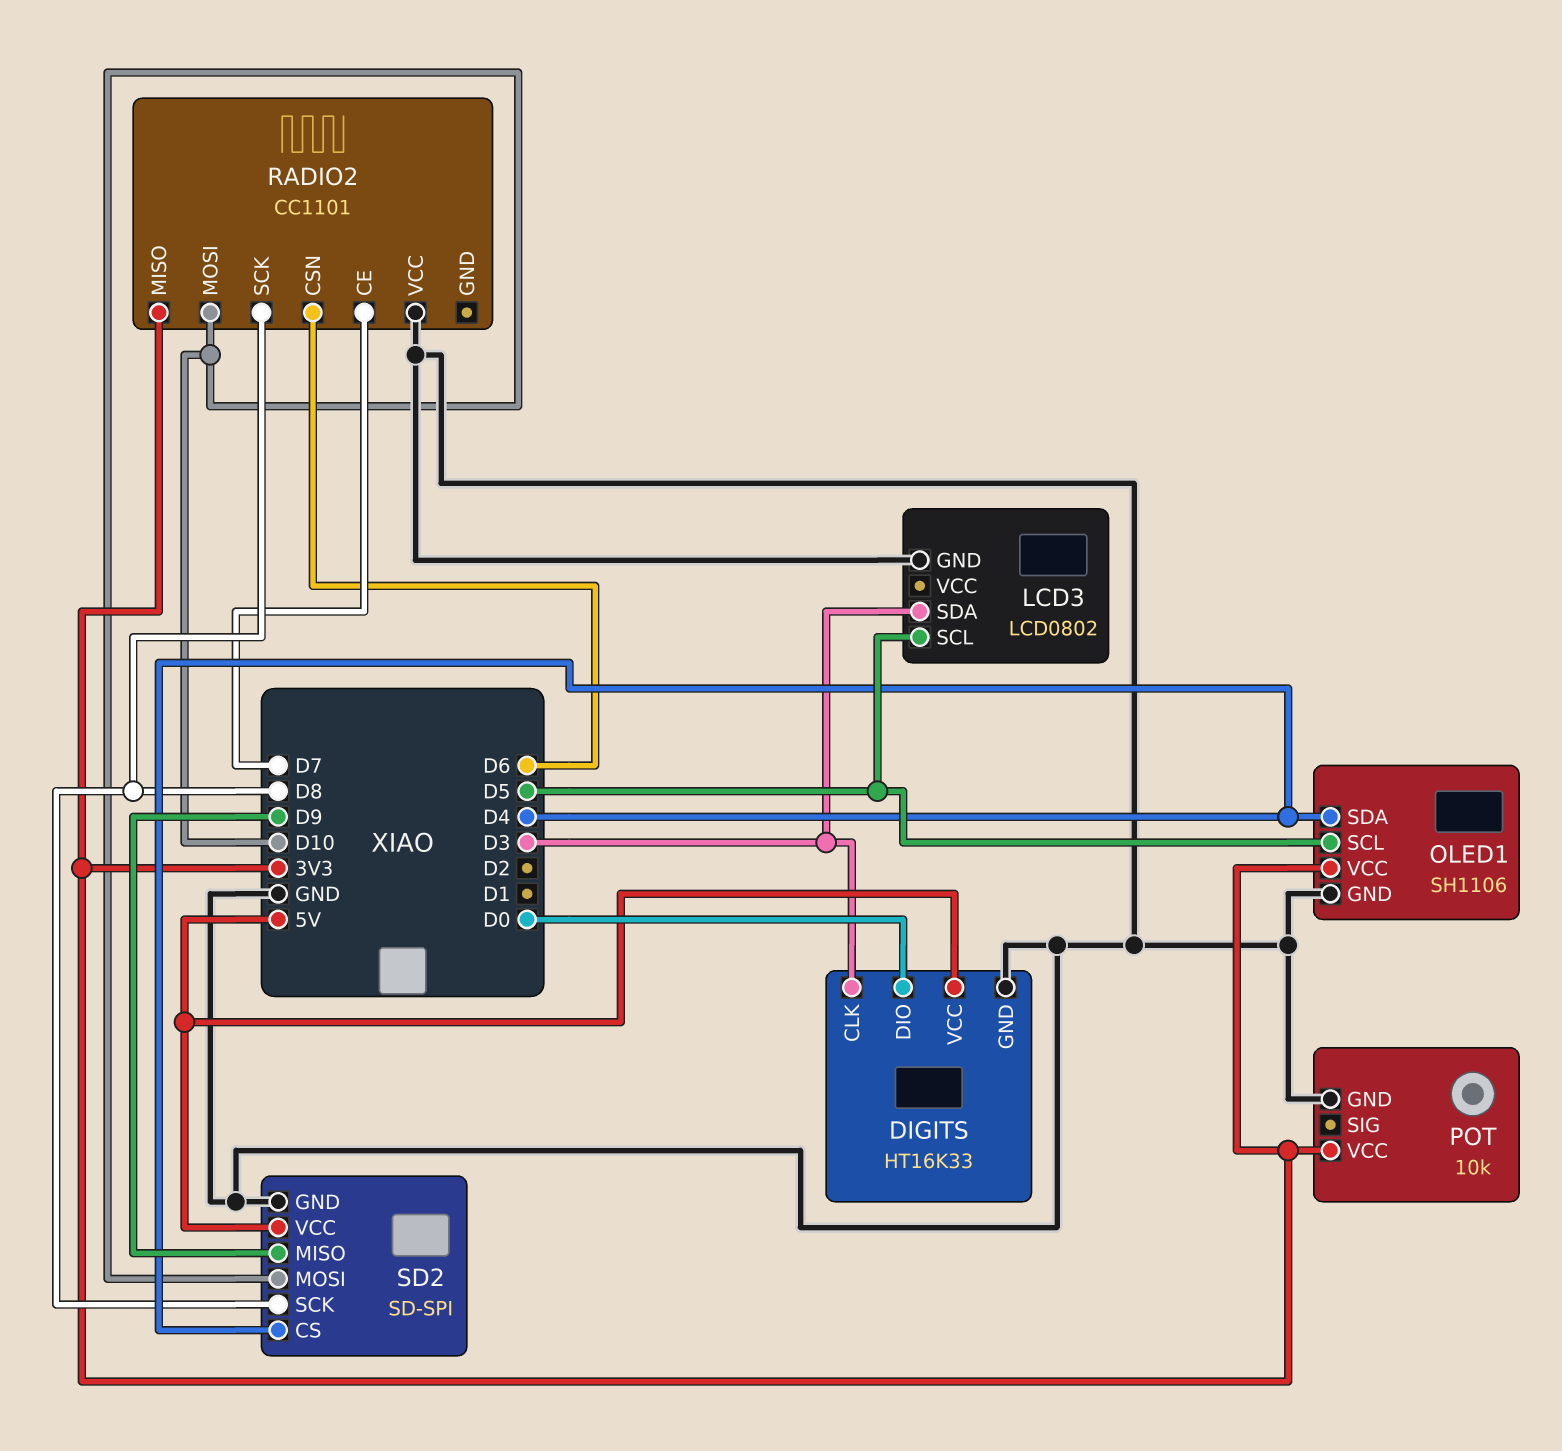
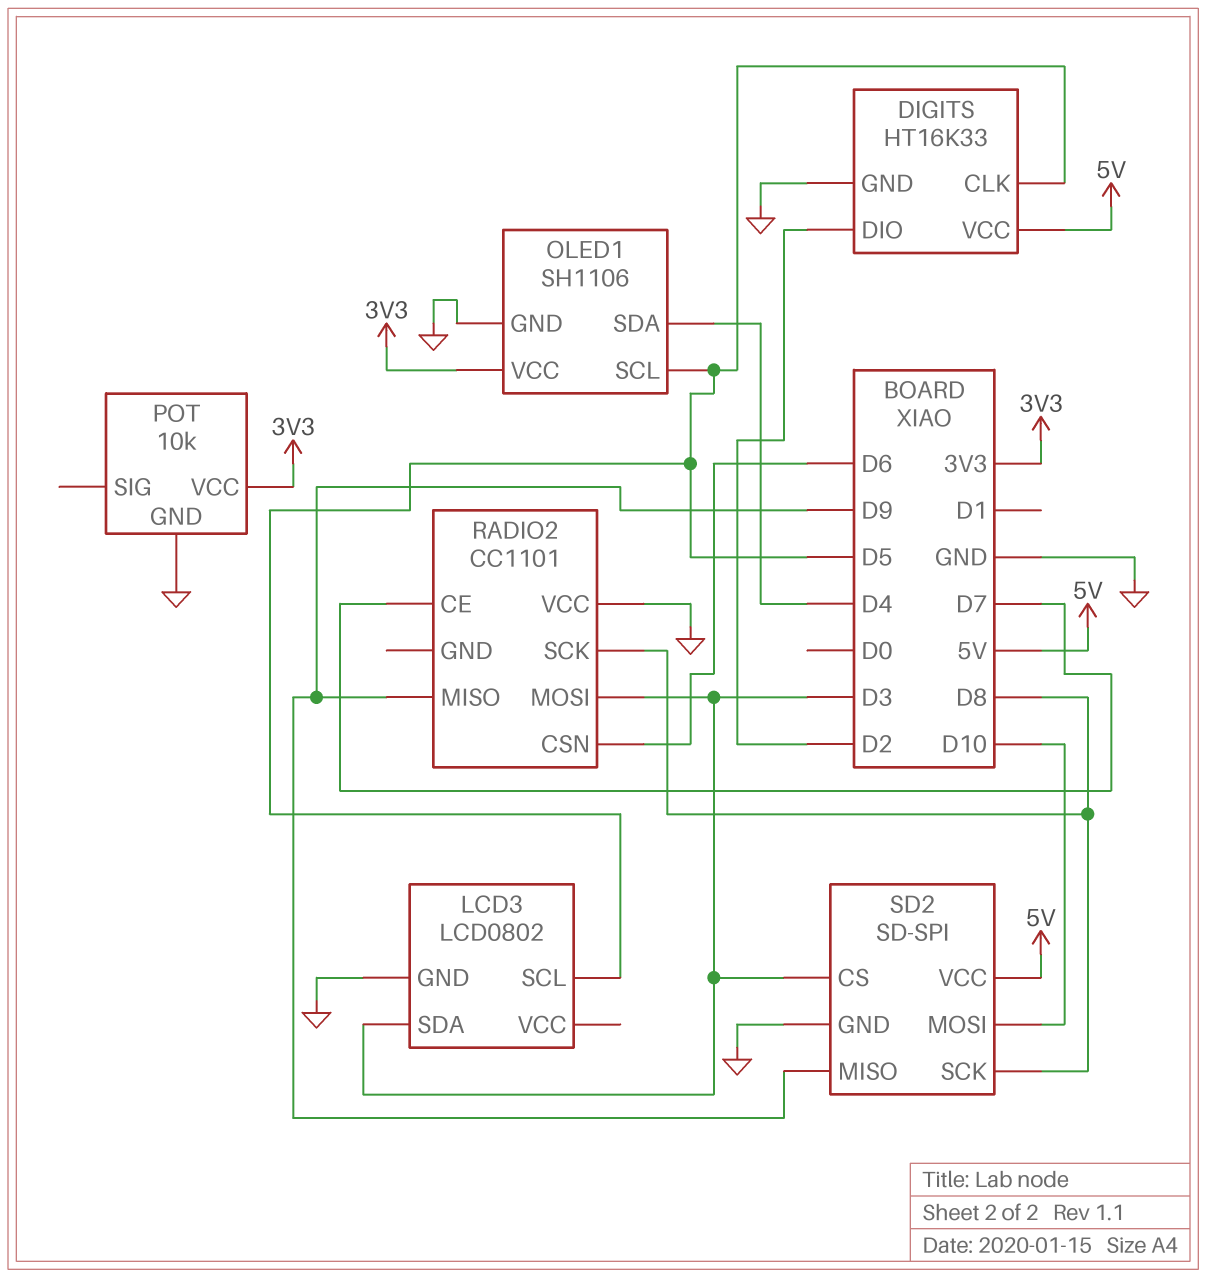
DIGITS pin CLK: D3 -> D5
DIGITS pin DIO: D0 -> D2
RADIO2 pin MISO: 3V3 -> D9
RADIO2 pin MOSI: D10 -> D3
SD2 pin CS: D4 -> D3

